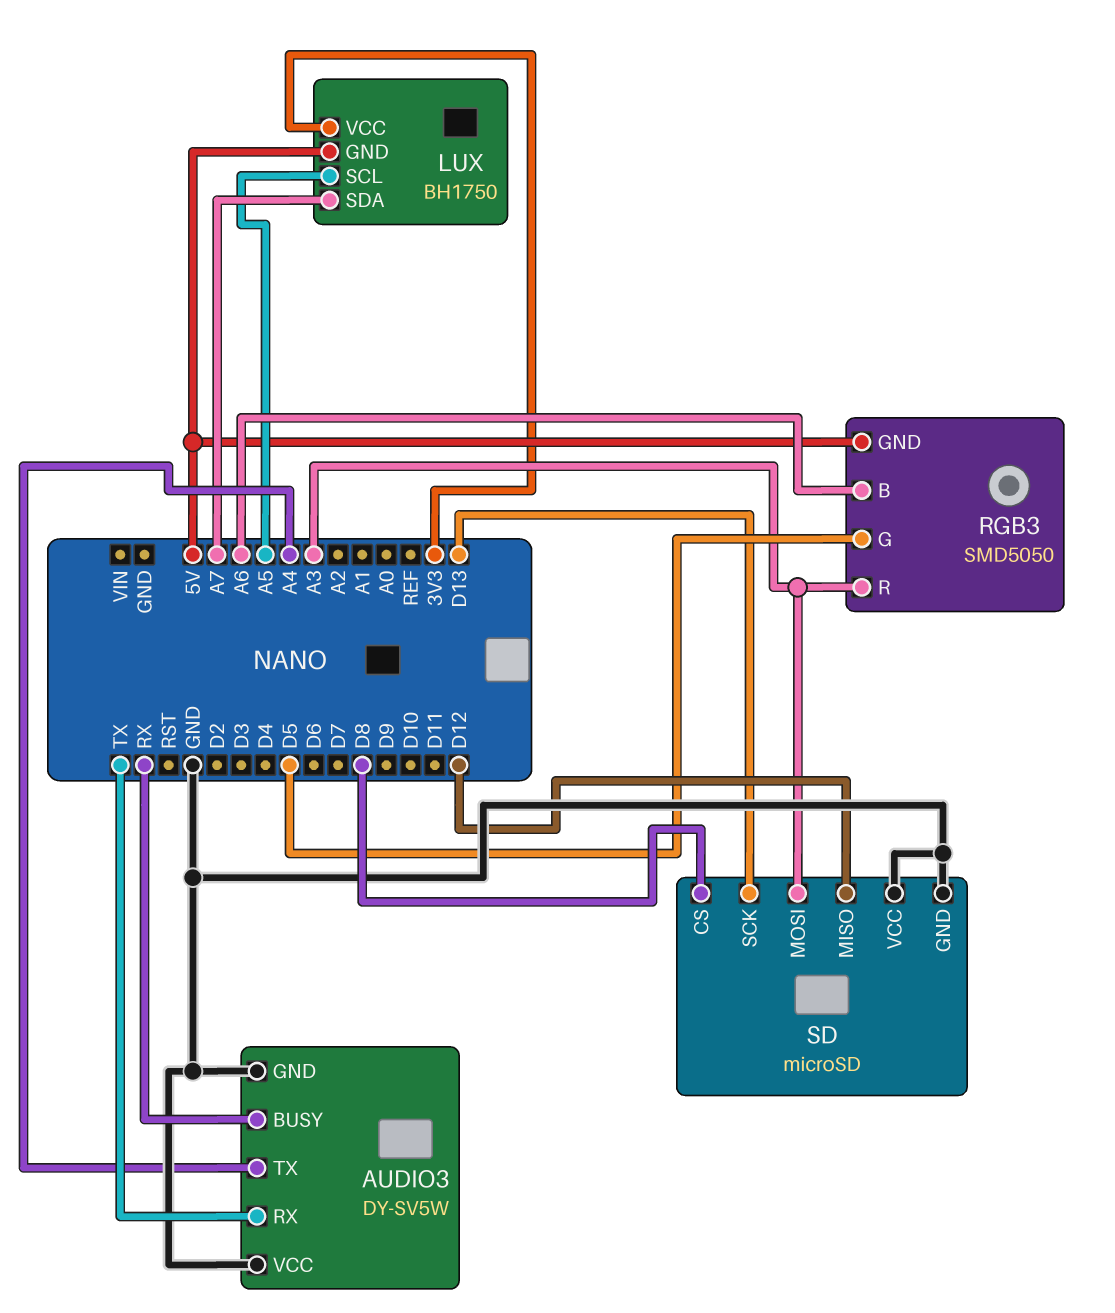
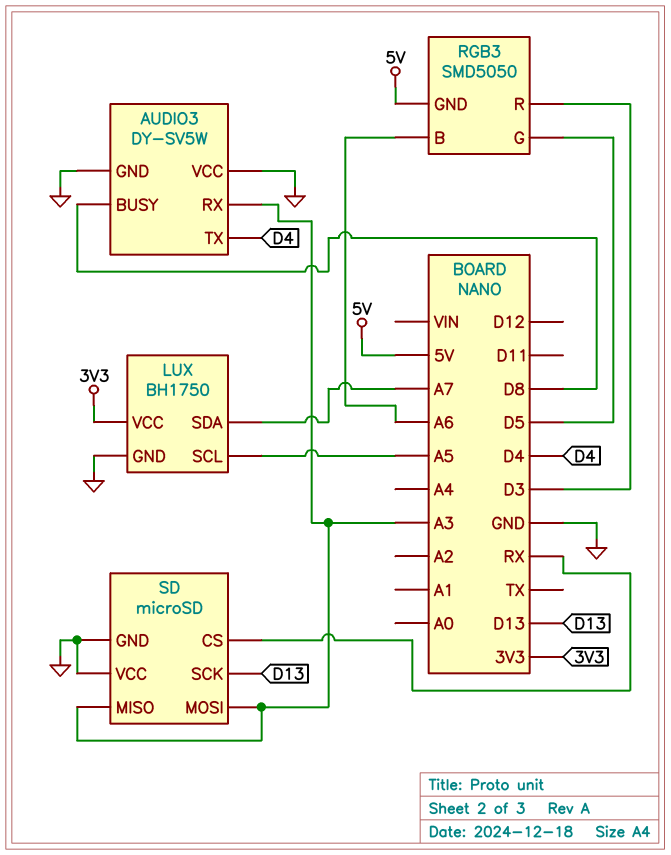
AUDIO3 pin BUSY: RX -> D8
AUDIO3 pin RX: TX -> A3
AUDIO3 pin TX: A4 -> D4
LUX pin GND: 5V -> GND
RGB3 pin R: A3 -> D3
SD pin CS: D8 -> RX
SD pin MISO: D12 -> A3

